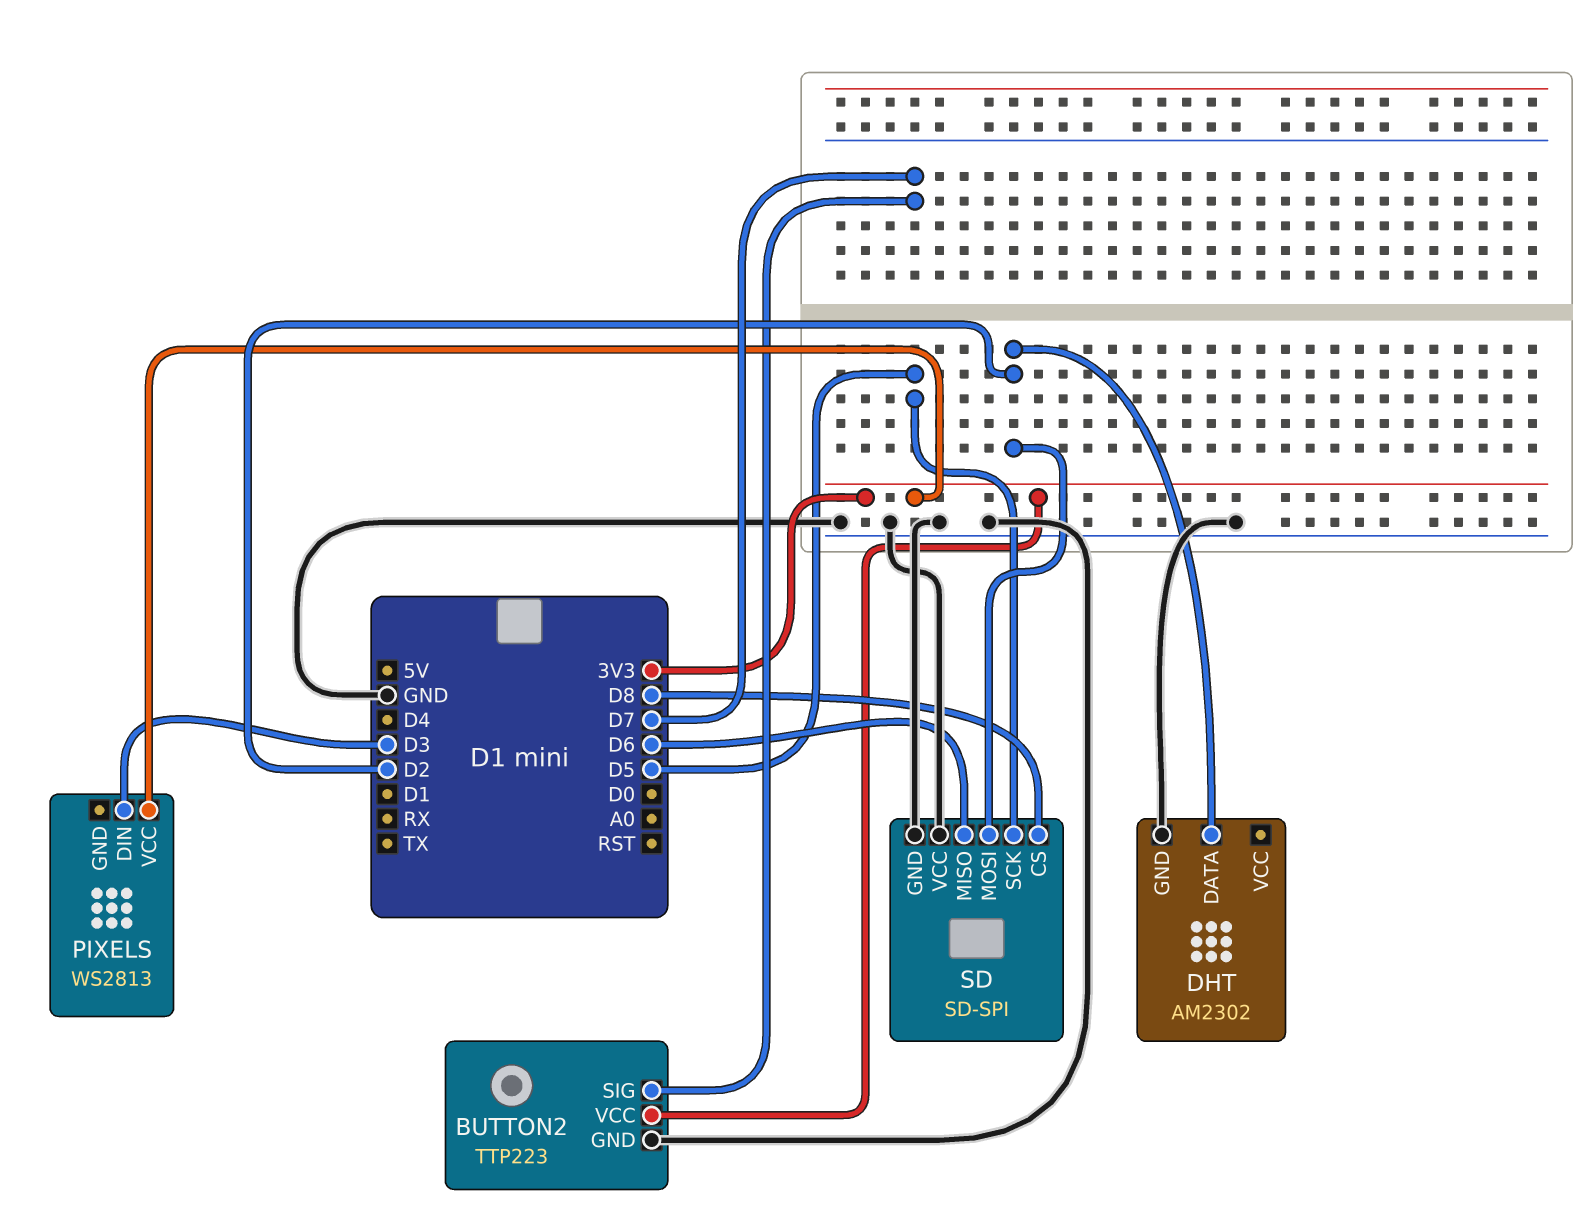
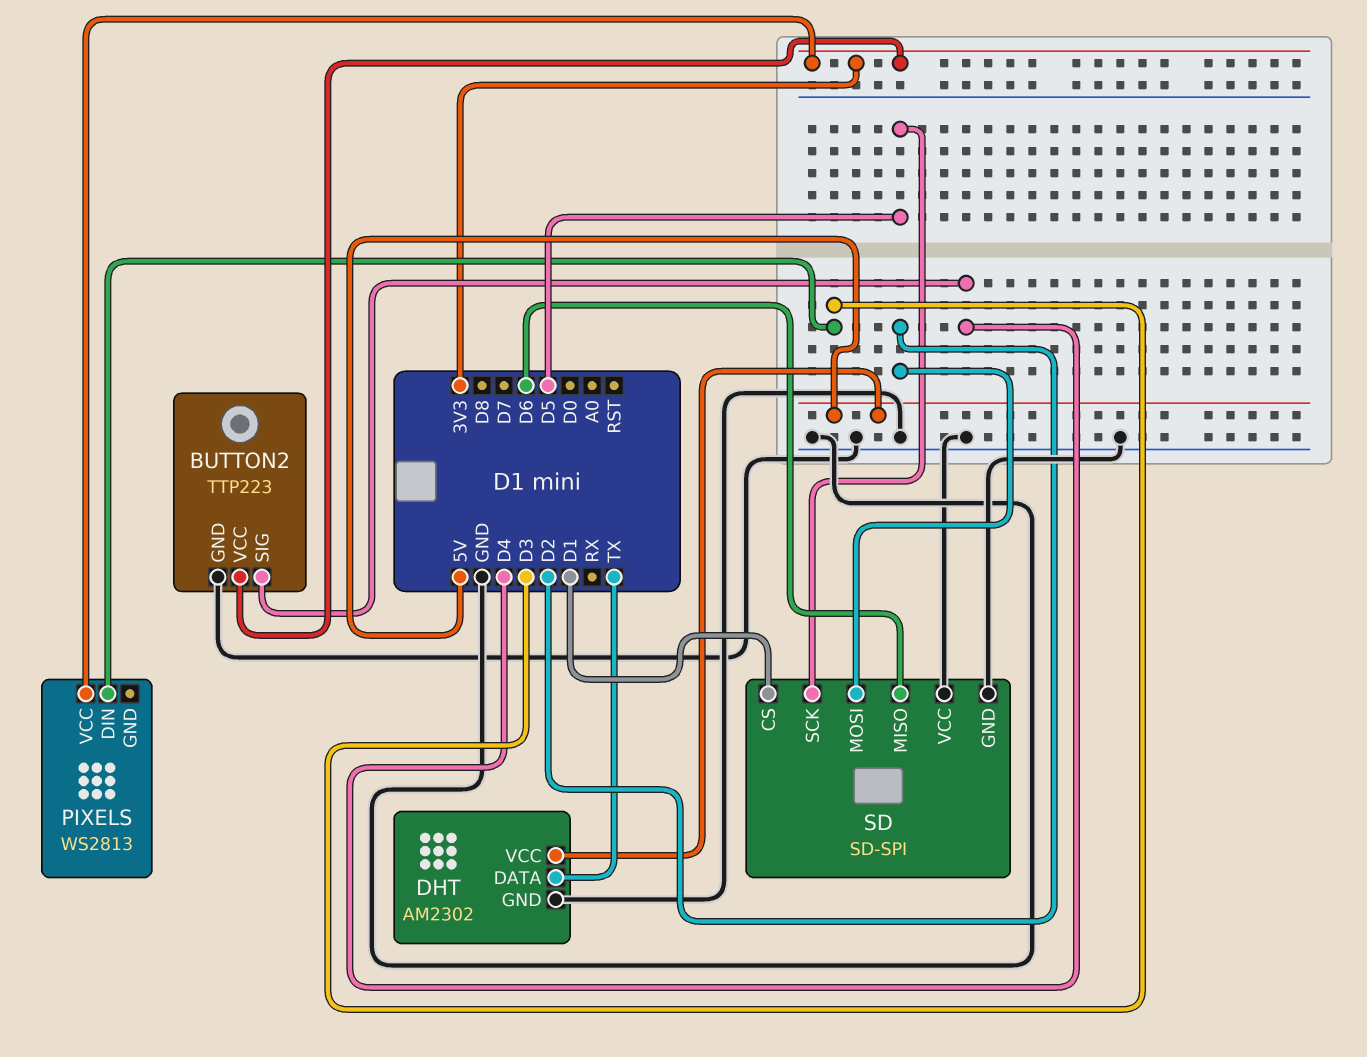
BUTTON2 pin SIG: D7 -> D4
DHT pin DATA: D2 -> TX
DHT pin VCC: none -> 5V
SD pin CS: D8 -> D1

